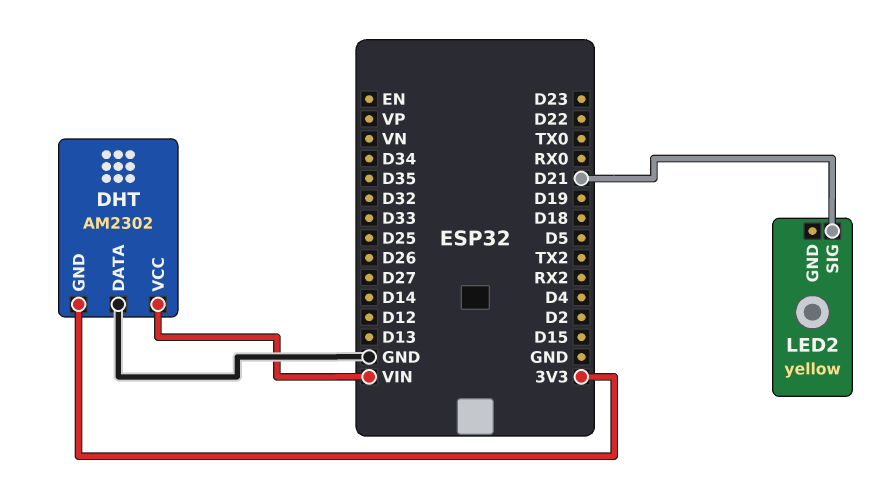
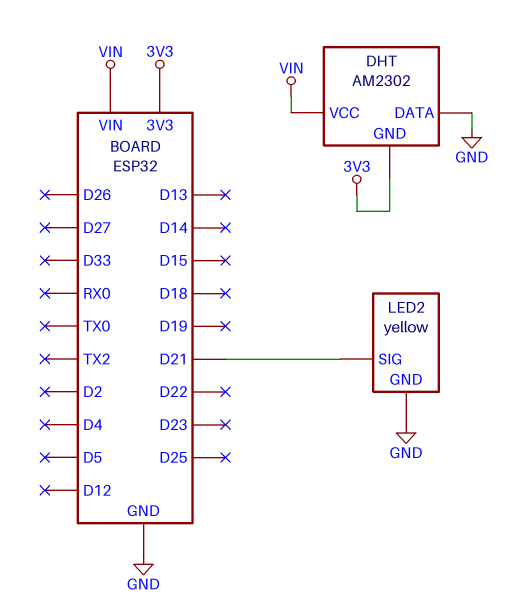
LED2 pin GND: none -> GND

